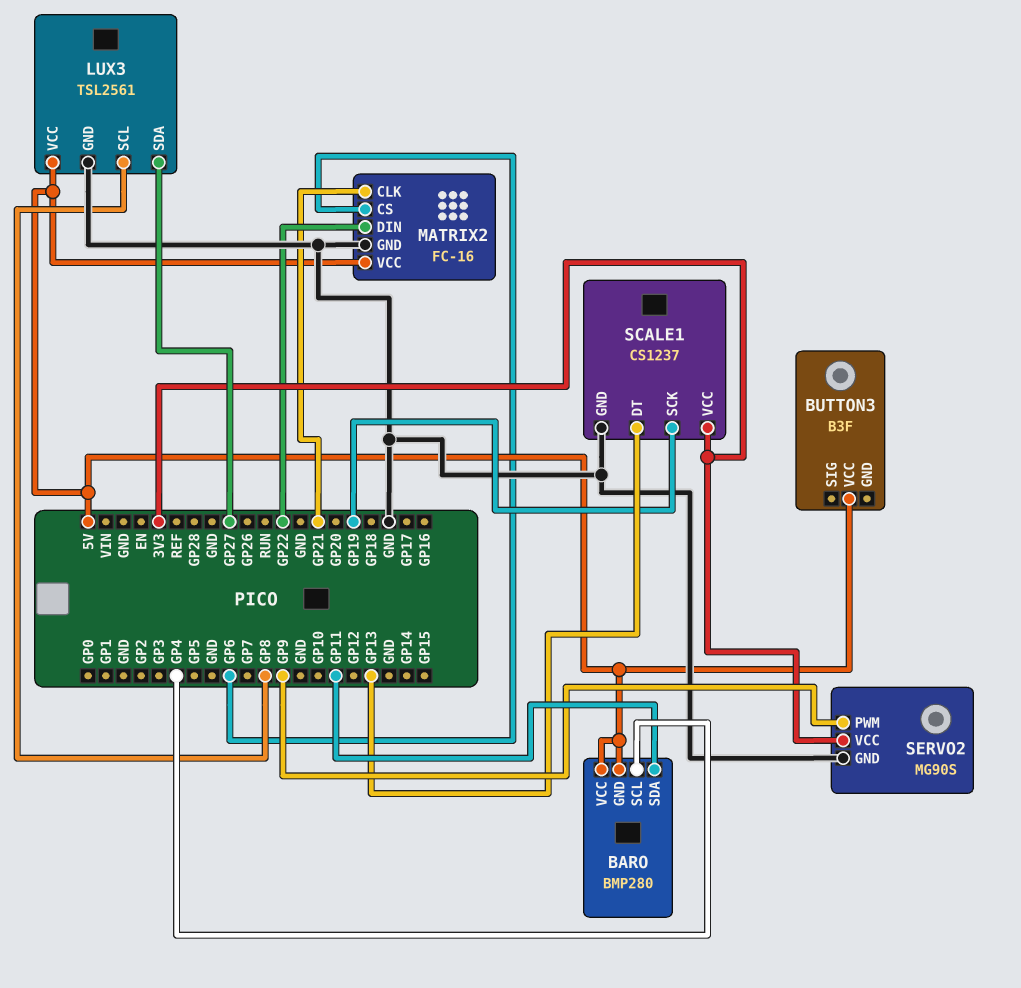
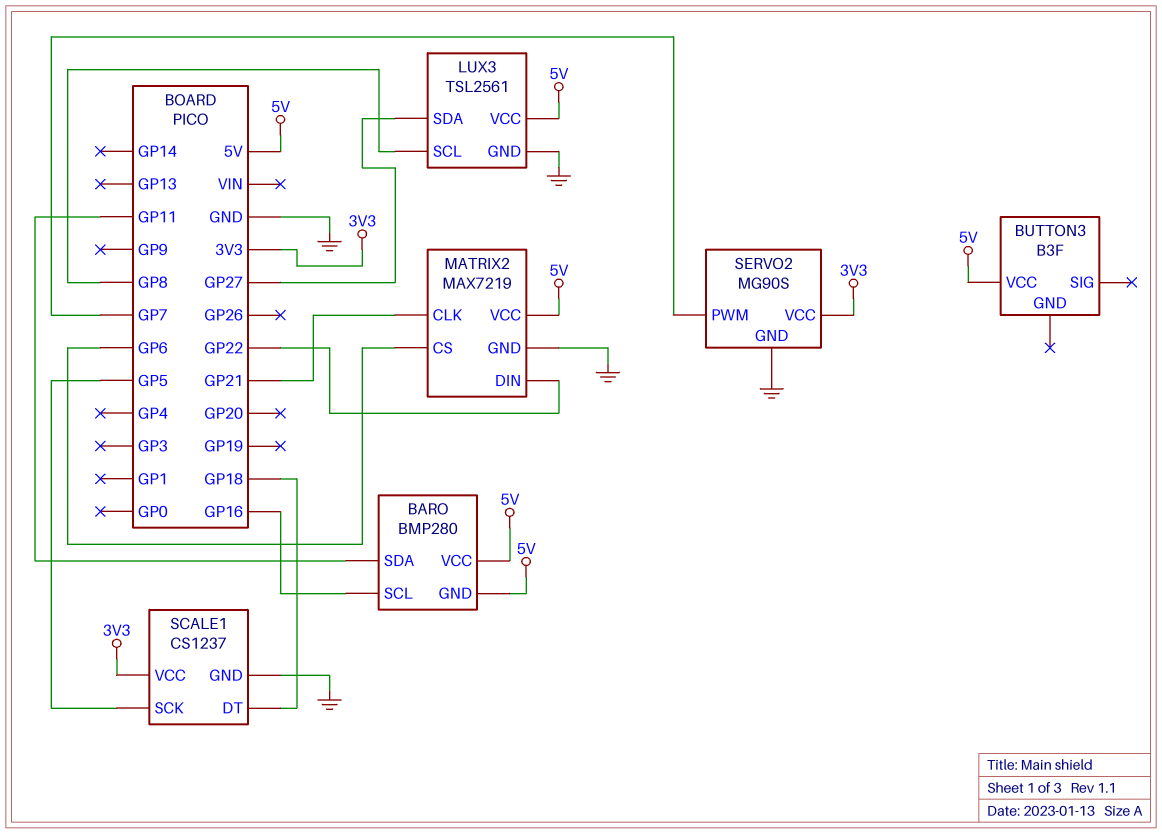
BARO pin SCL: GP4 -> GP16
MATRIX2: FC-16 -> MAX7219
SCALE1 pin DT: GP13 -> GP18
SCALE1 pin SCK: GP19 -> GP5
SERVO2 pin PWM: GP9 -> GP7

